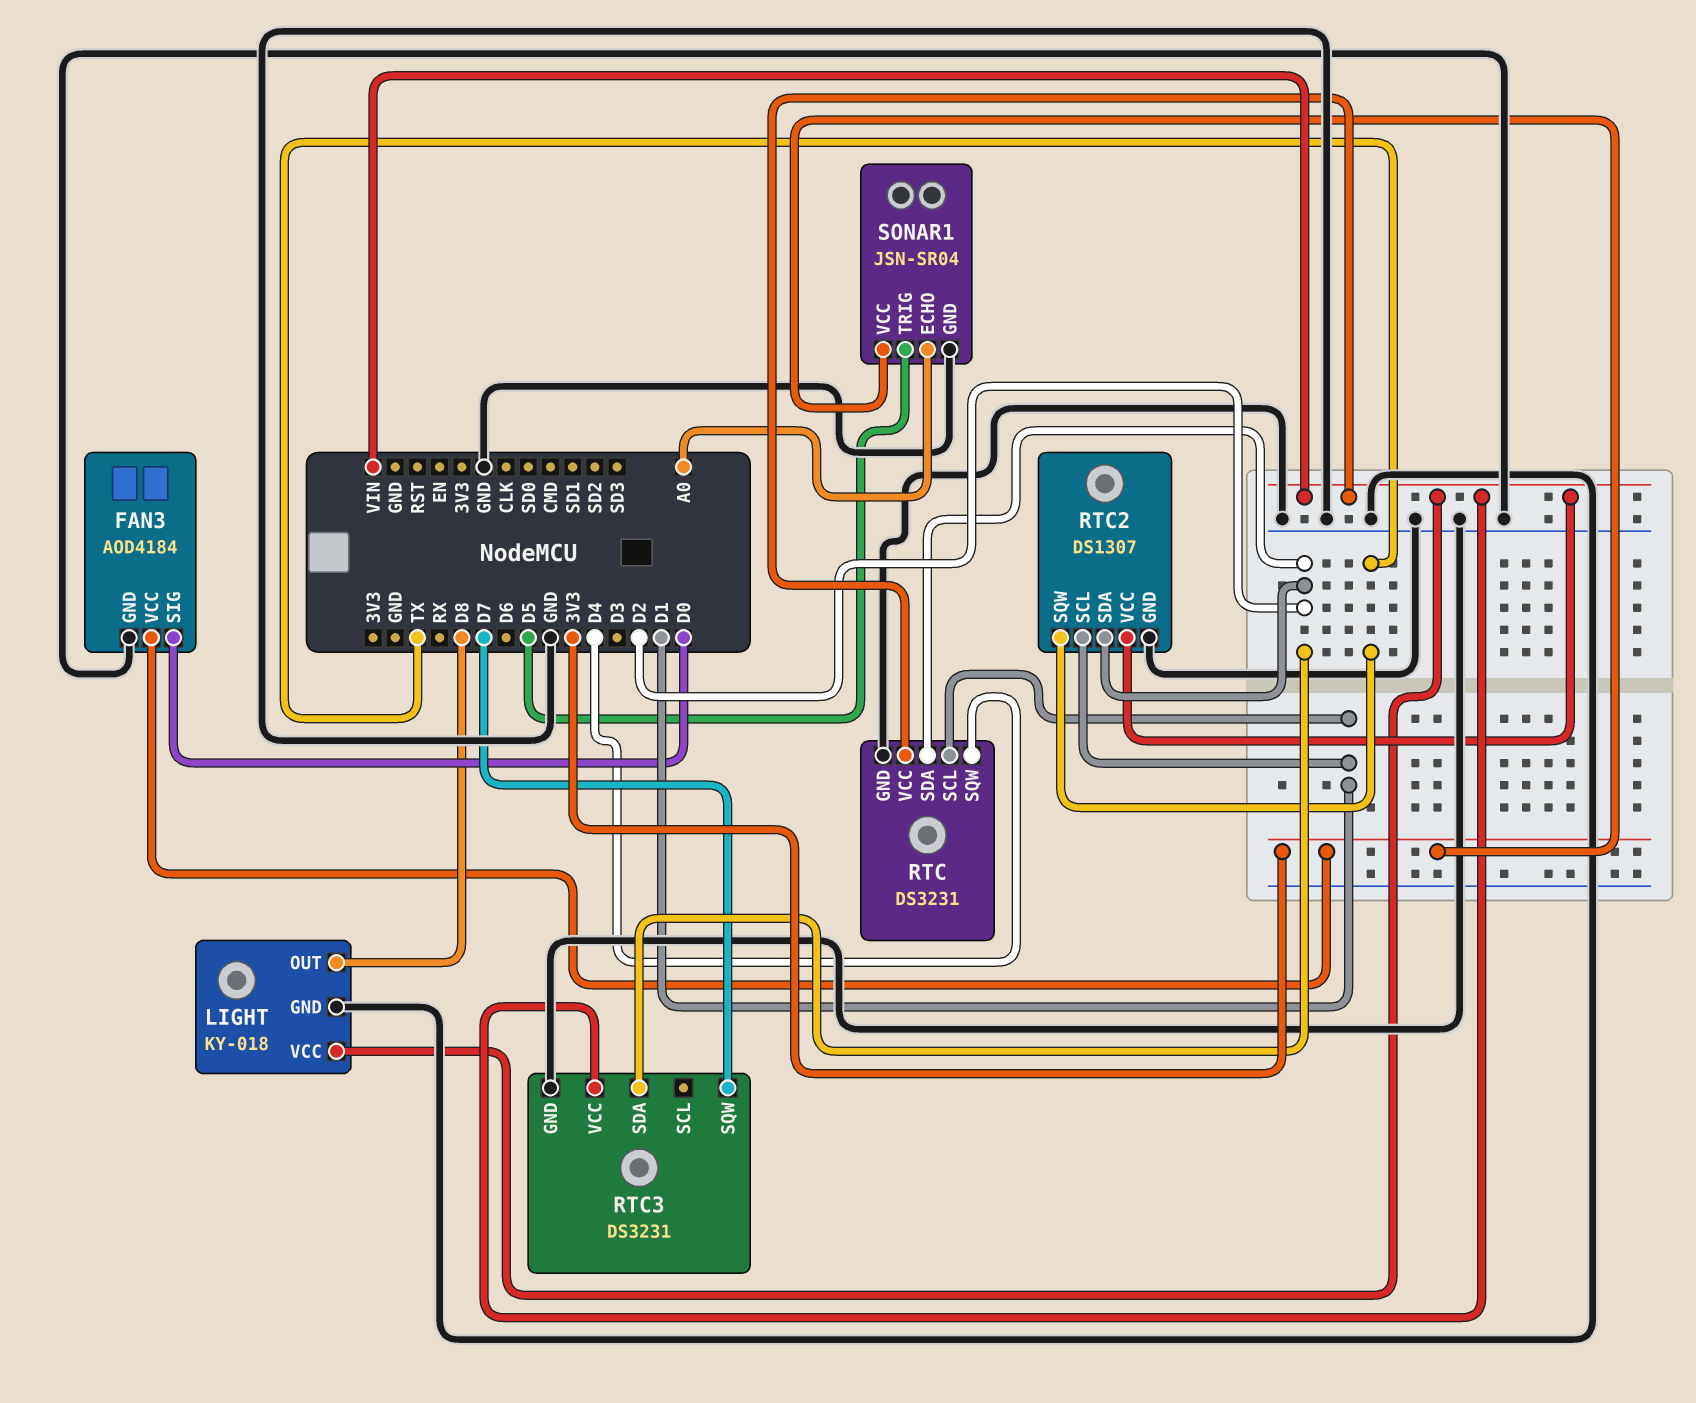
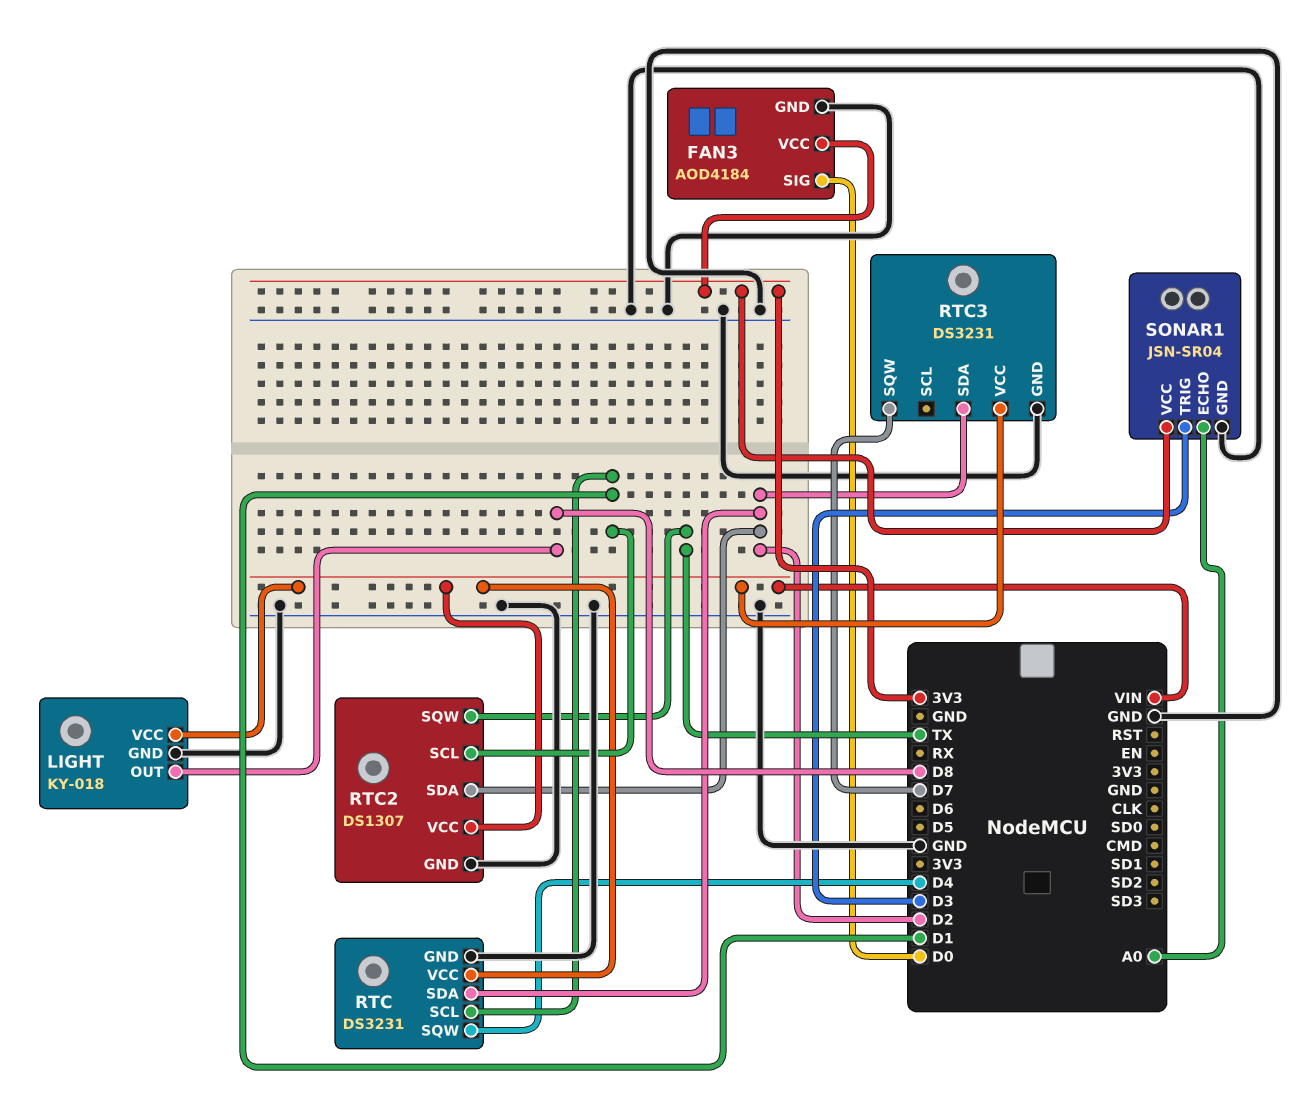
SONAR1 pin TRIG: D5 -> D3

